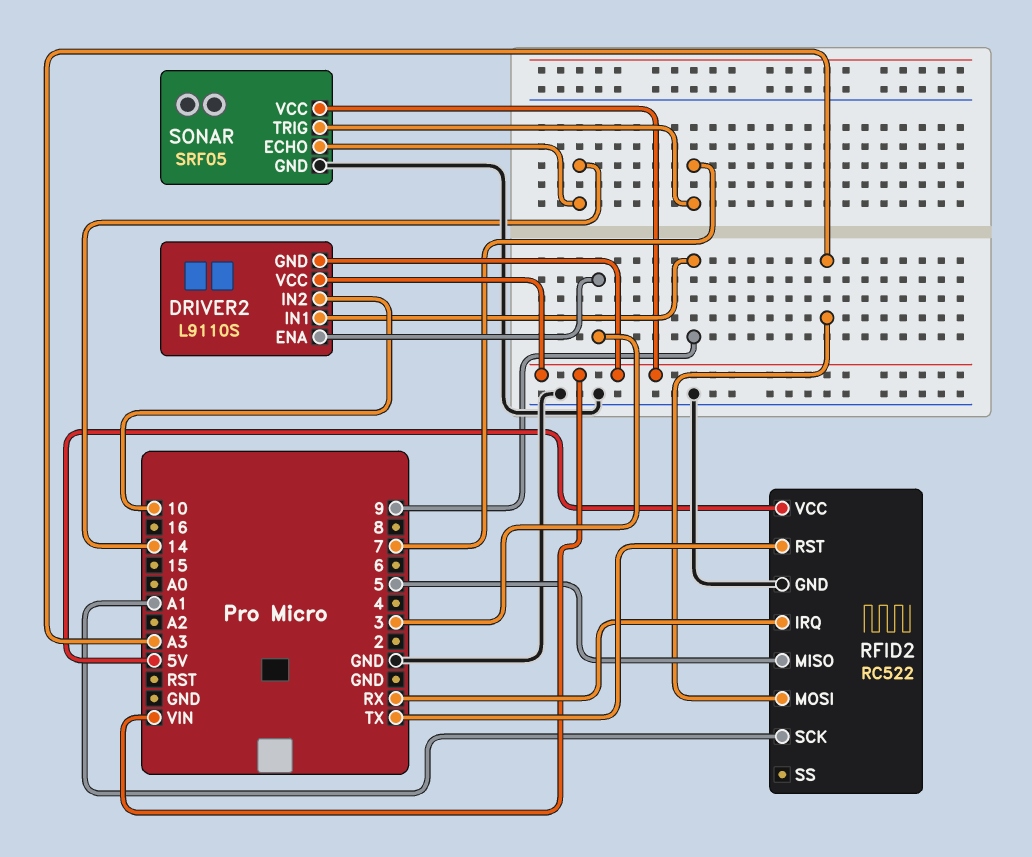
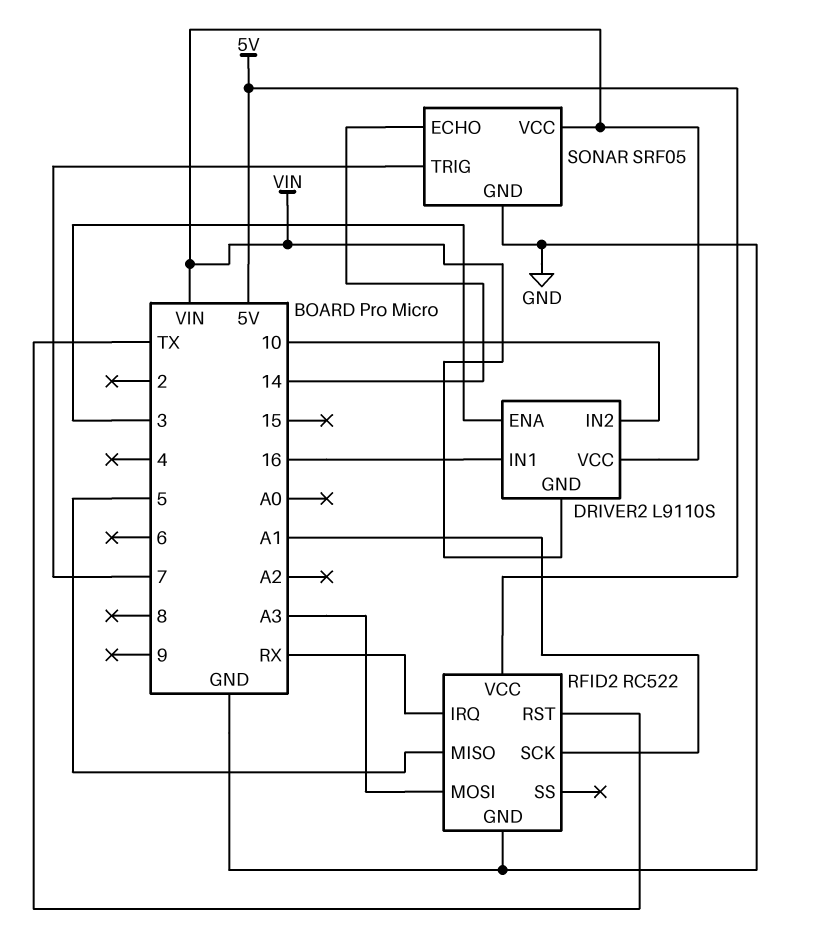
DRIVER2 pin IN1: 9 -> 16

